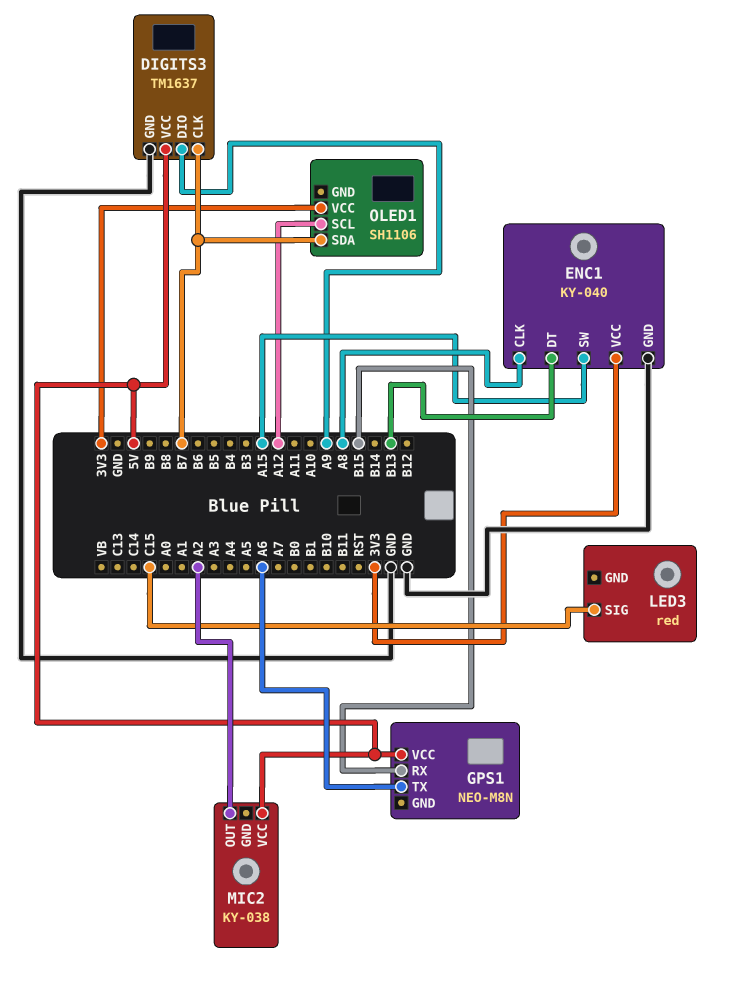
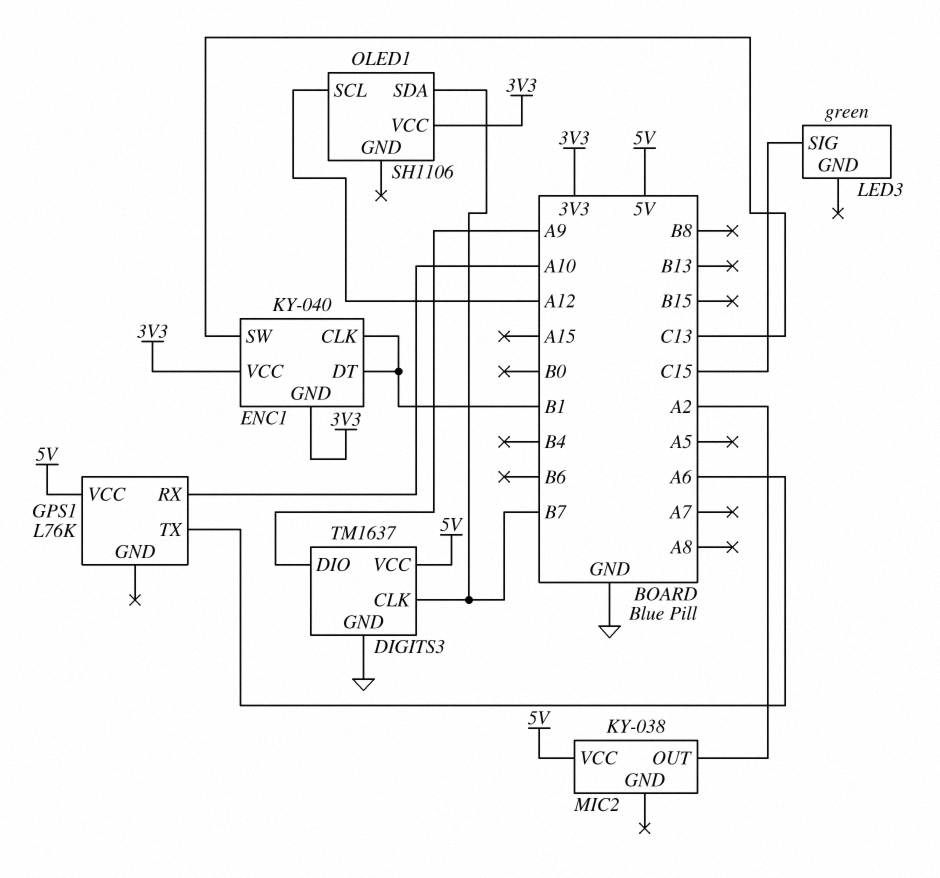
ENC1 pin CLK: A8 -> B1
ENC1 pin DT: B13 -> B1
ENC1 pin GND: GND -> 3V3
ENC1 pin SW: A15 -> C13
GPS1: NEO-M8N -> L76K
GPS1 pin RX: B15 -> A10
LED3: red -> green

